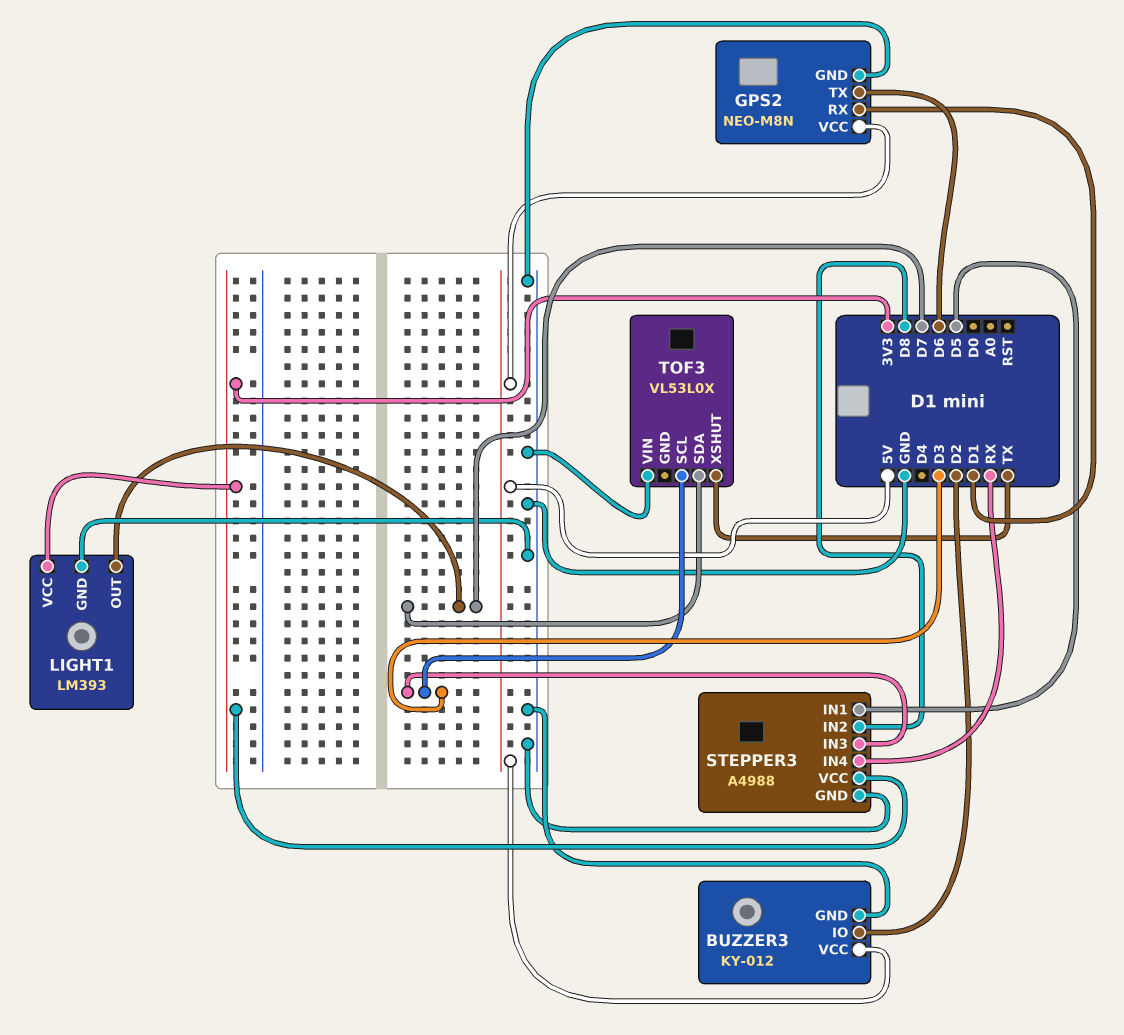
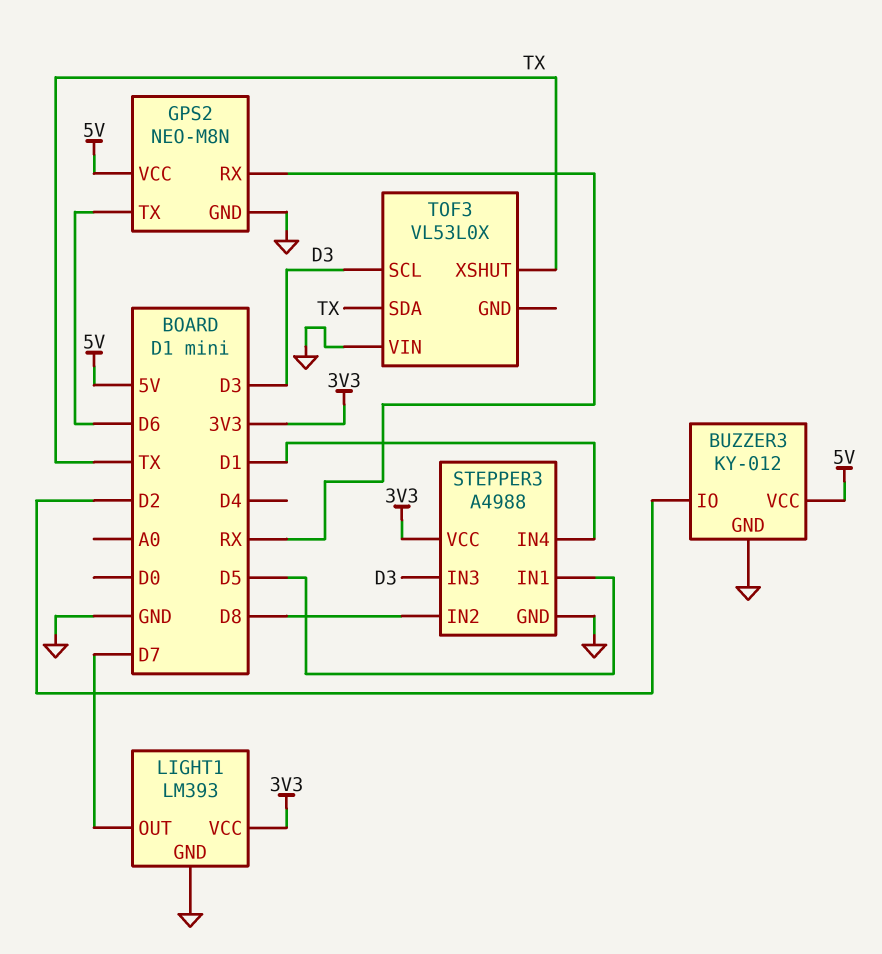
GPS2 pin RX: D1 -> RX
STEPPER3 pin IN4: RX -> D1
TOF3 pin SDA: D7 -> TX

